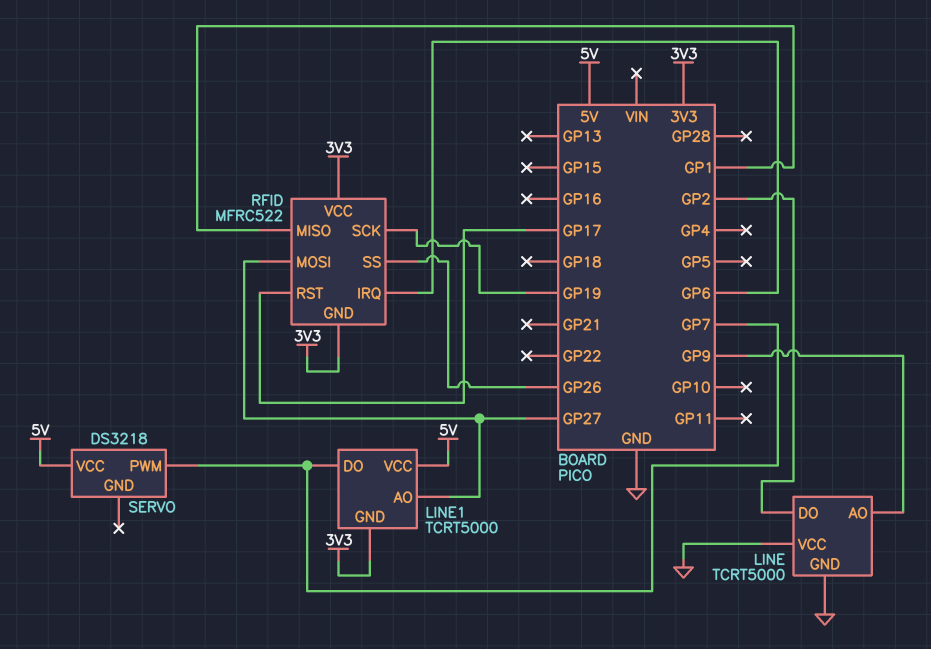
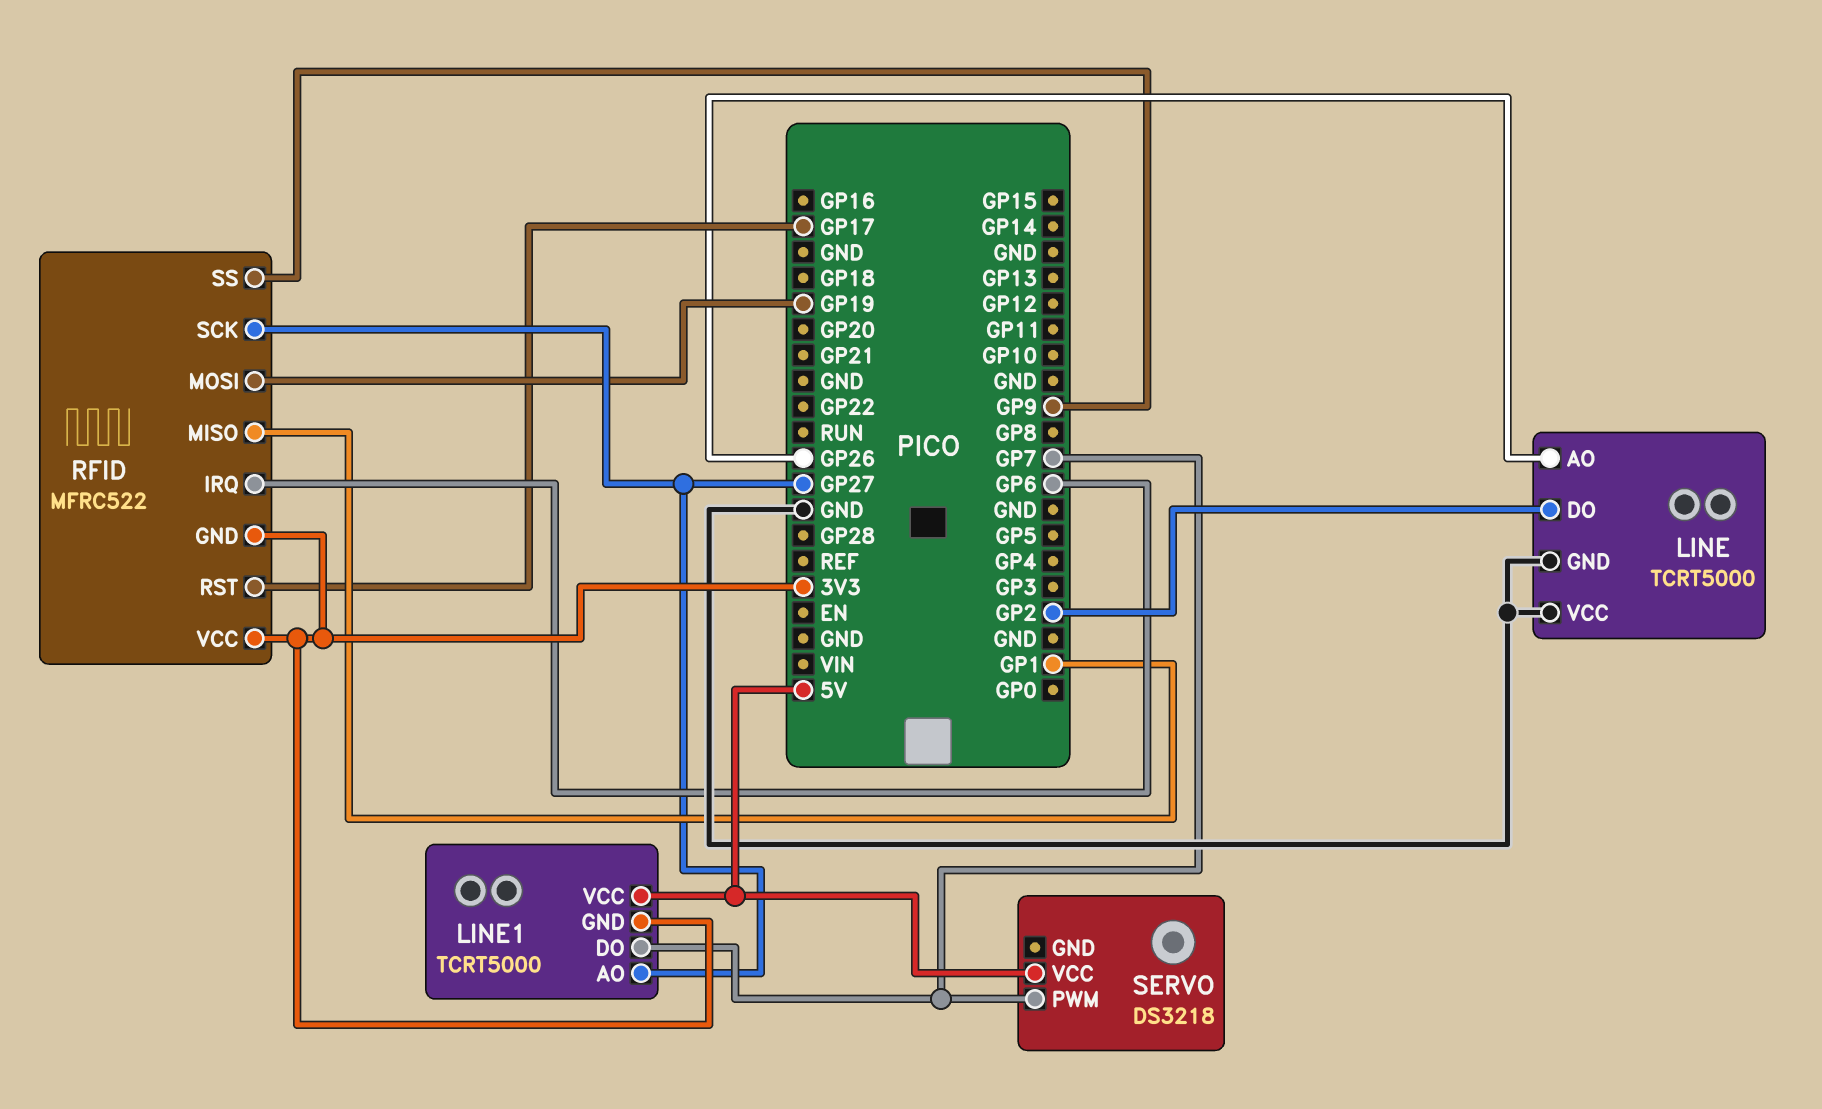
LINE pin AO: GP9 -> GP26
RFID pin MOSI: GP27 -> GP19
RFID pin SCK: GP19 -> GP27
RFID pin SS: GP26 -> GP9

